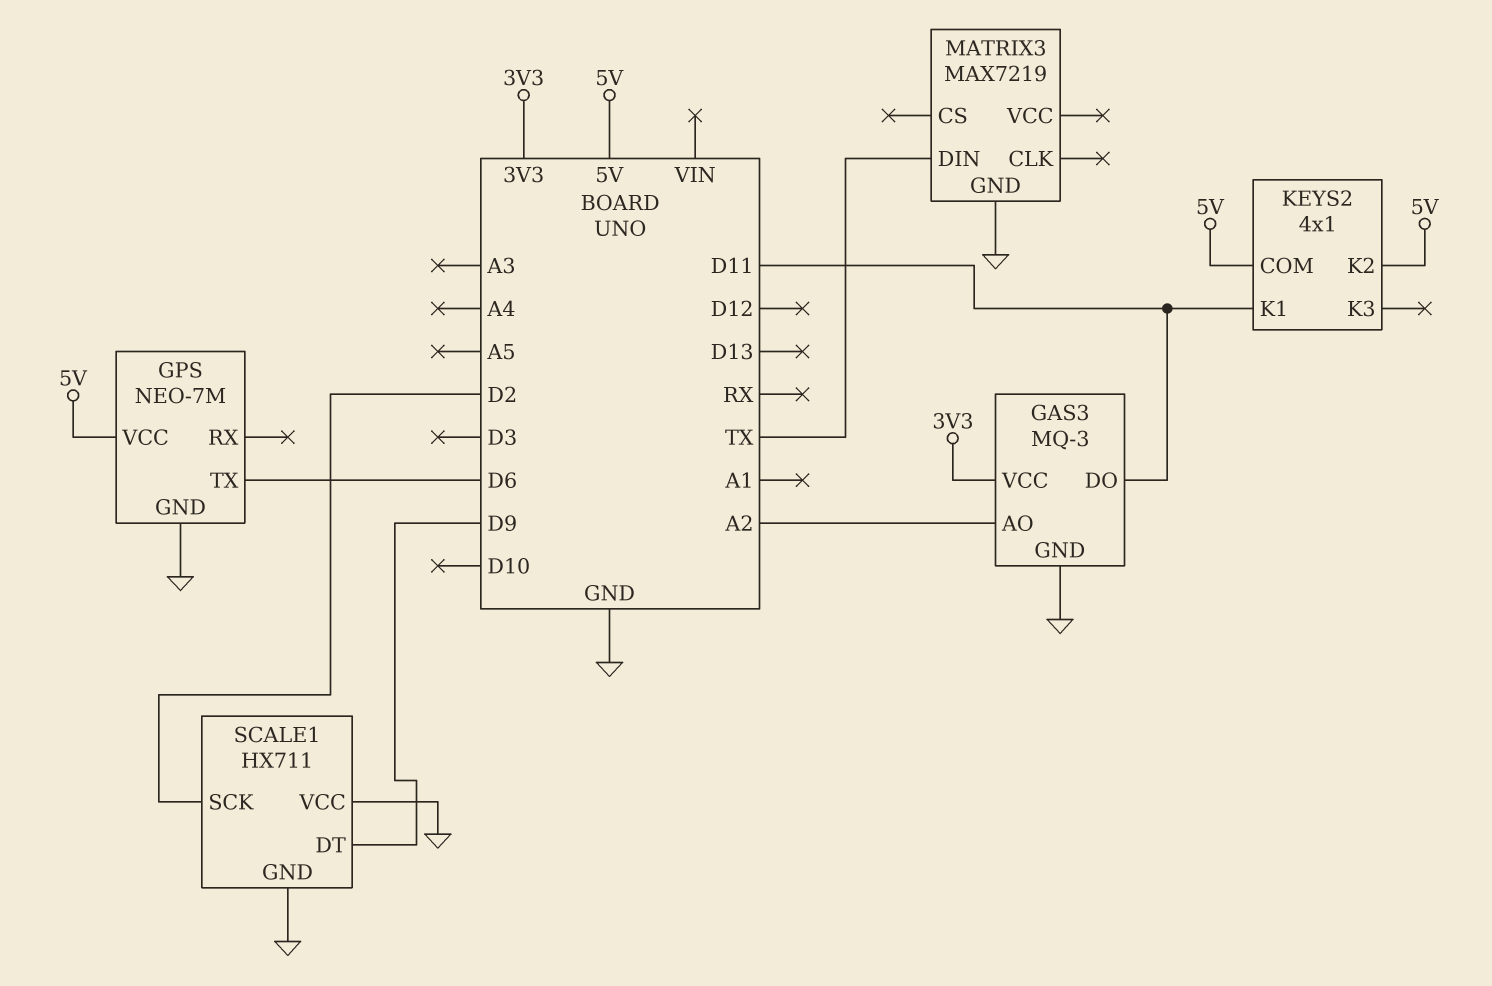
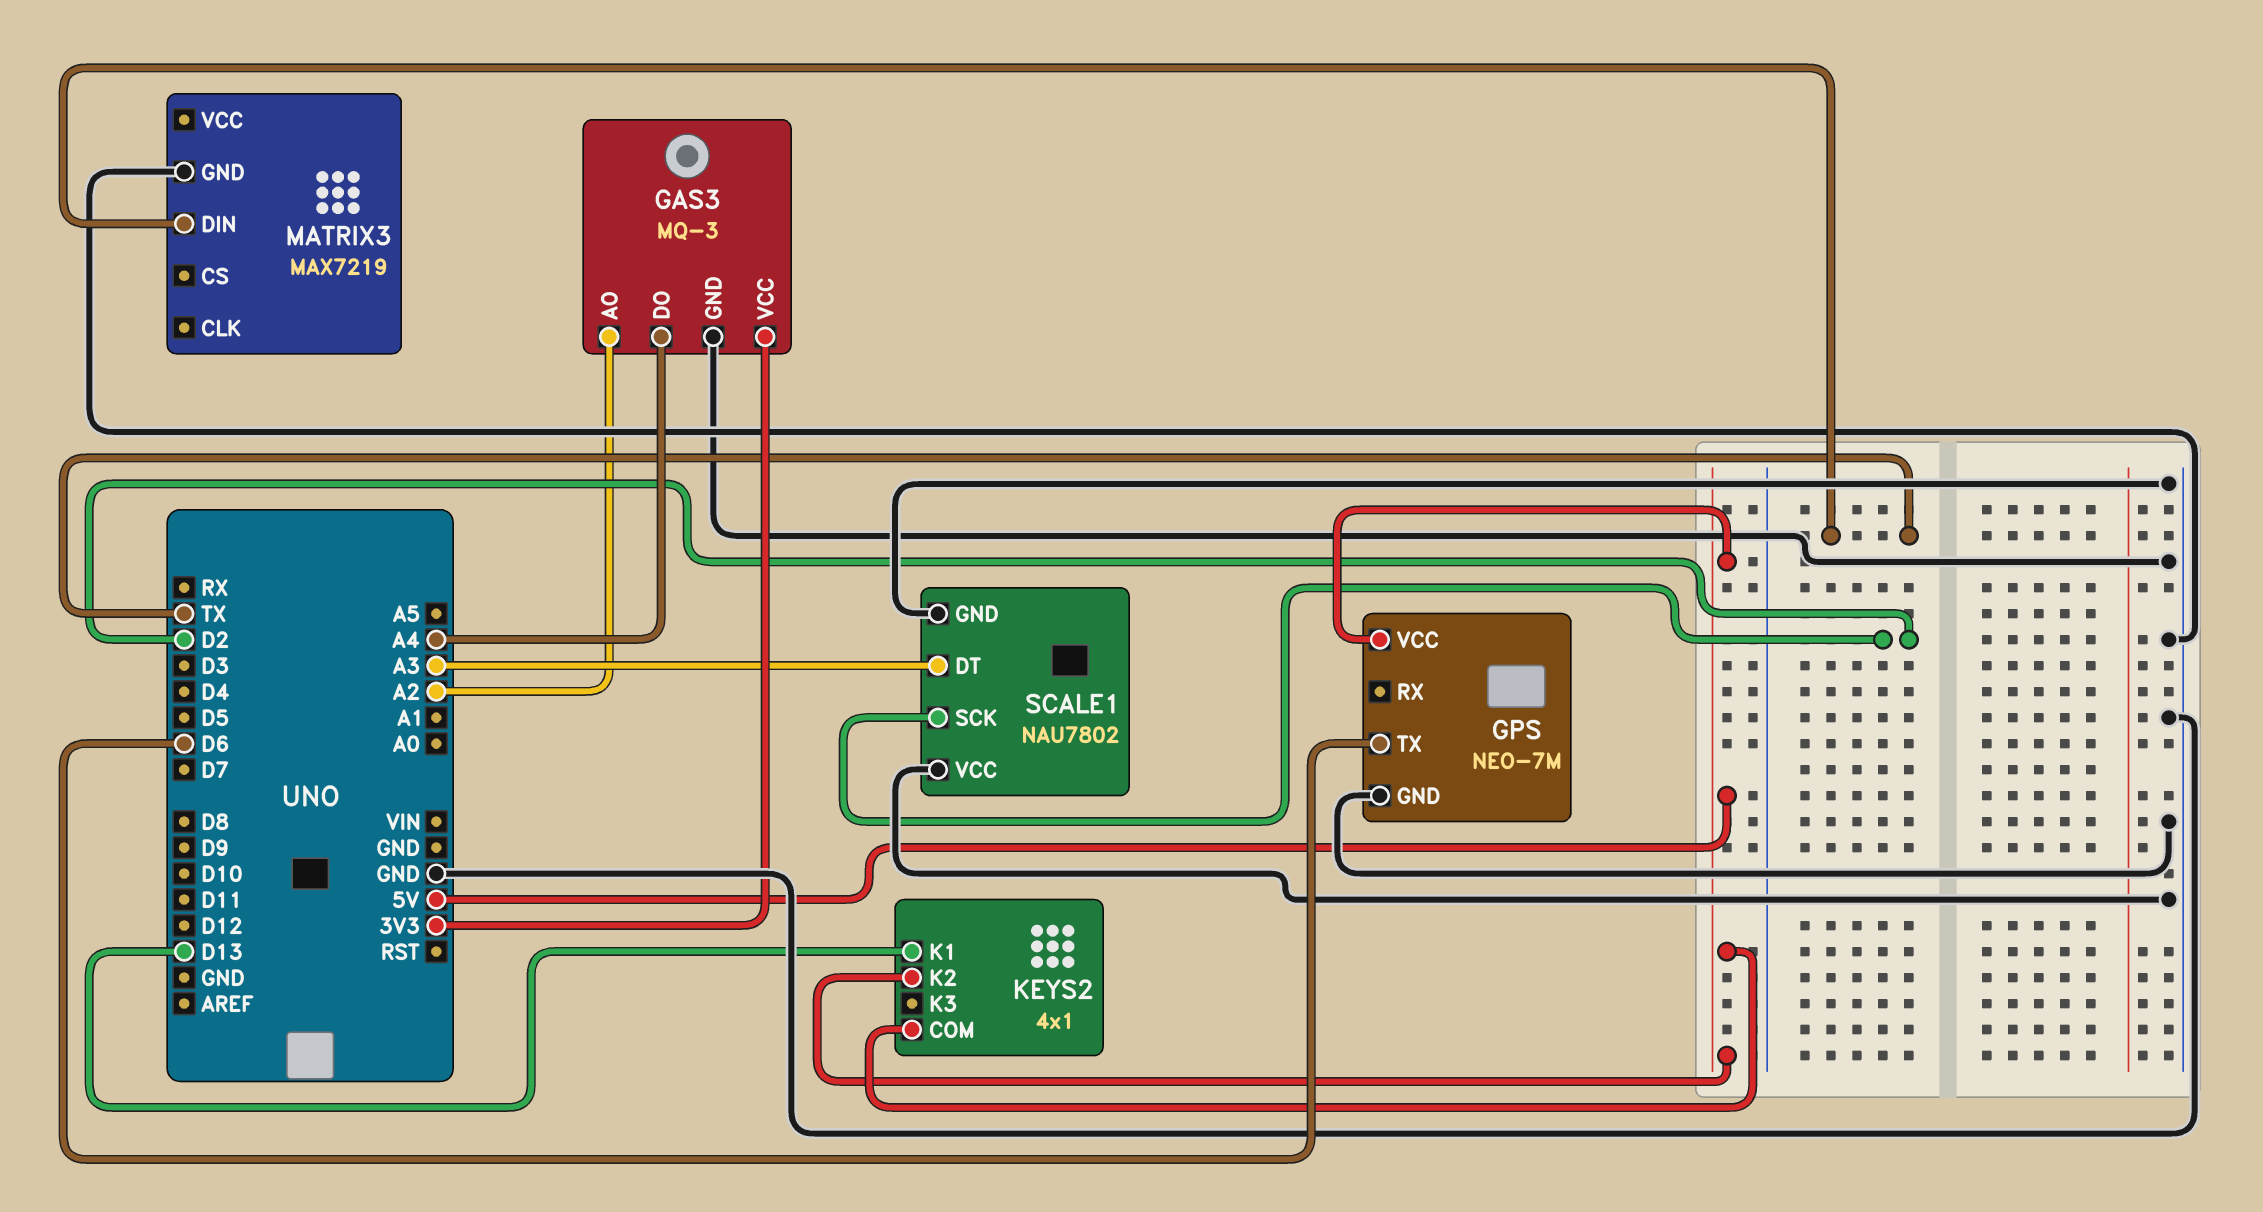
GAS3 pin DO: D11 -> A4
KEYS2 pin K1: D11 -> D13
SCALE1: HX711 -> NAU7802
SCALE1 pin DT: D9 -> A3

